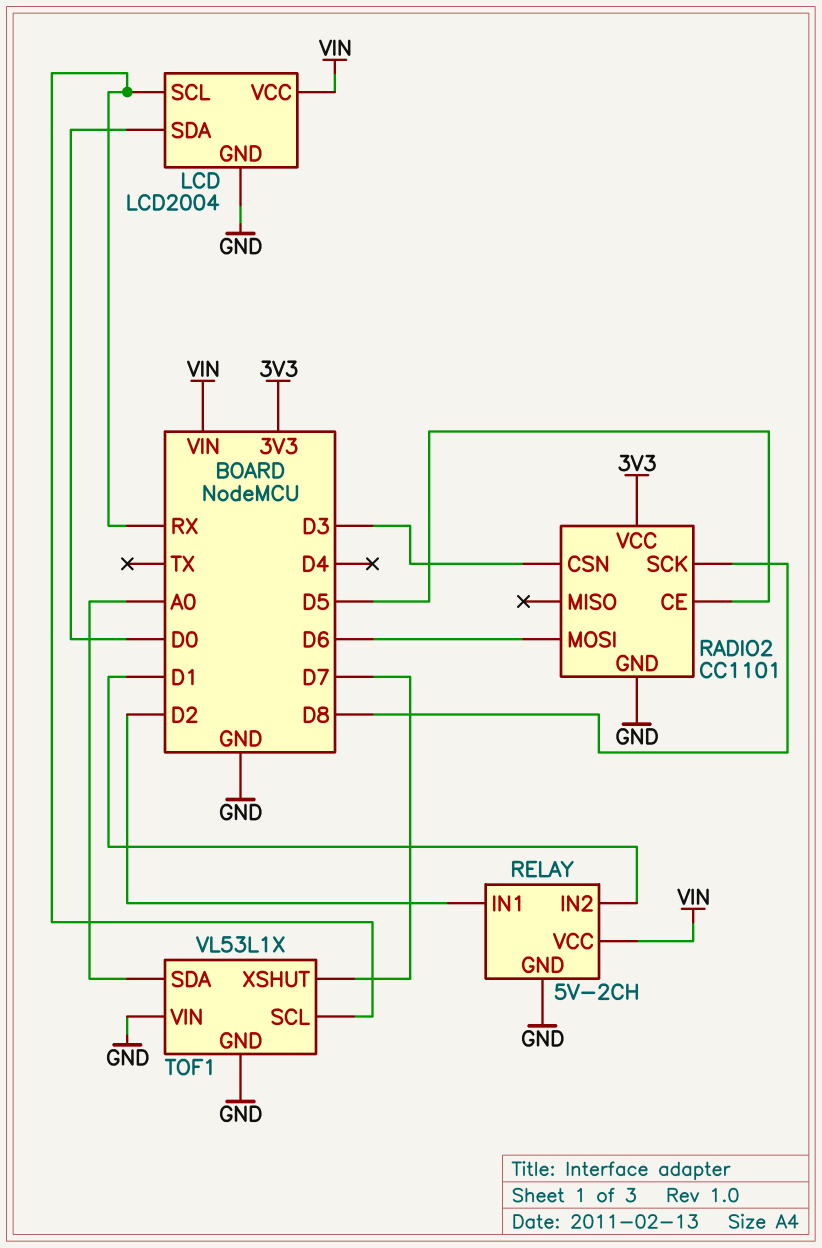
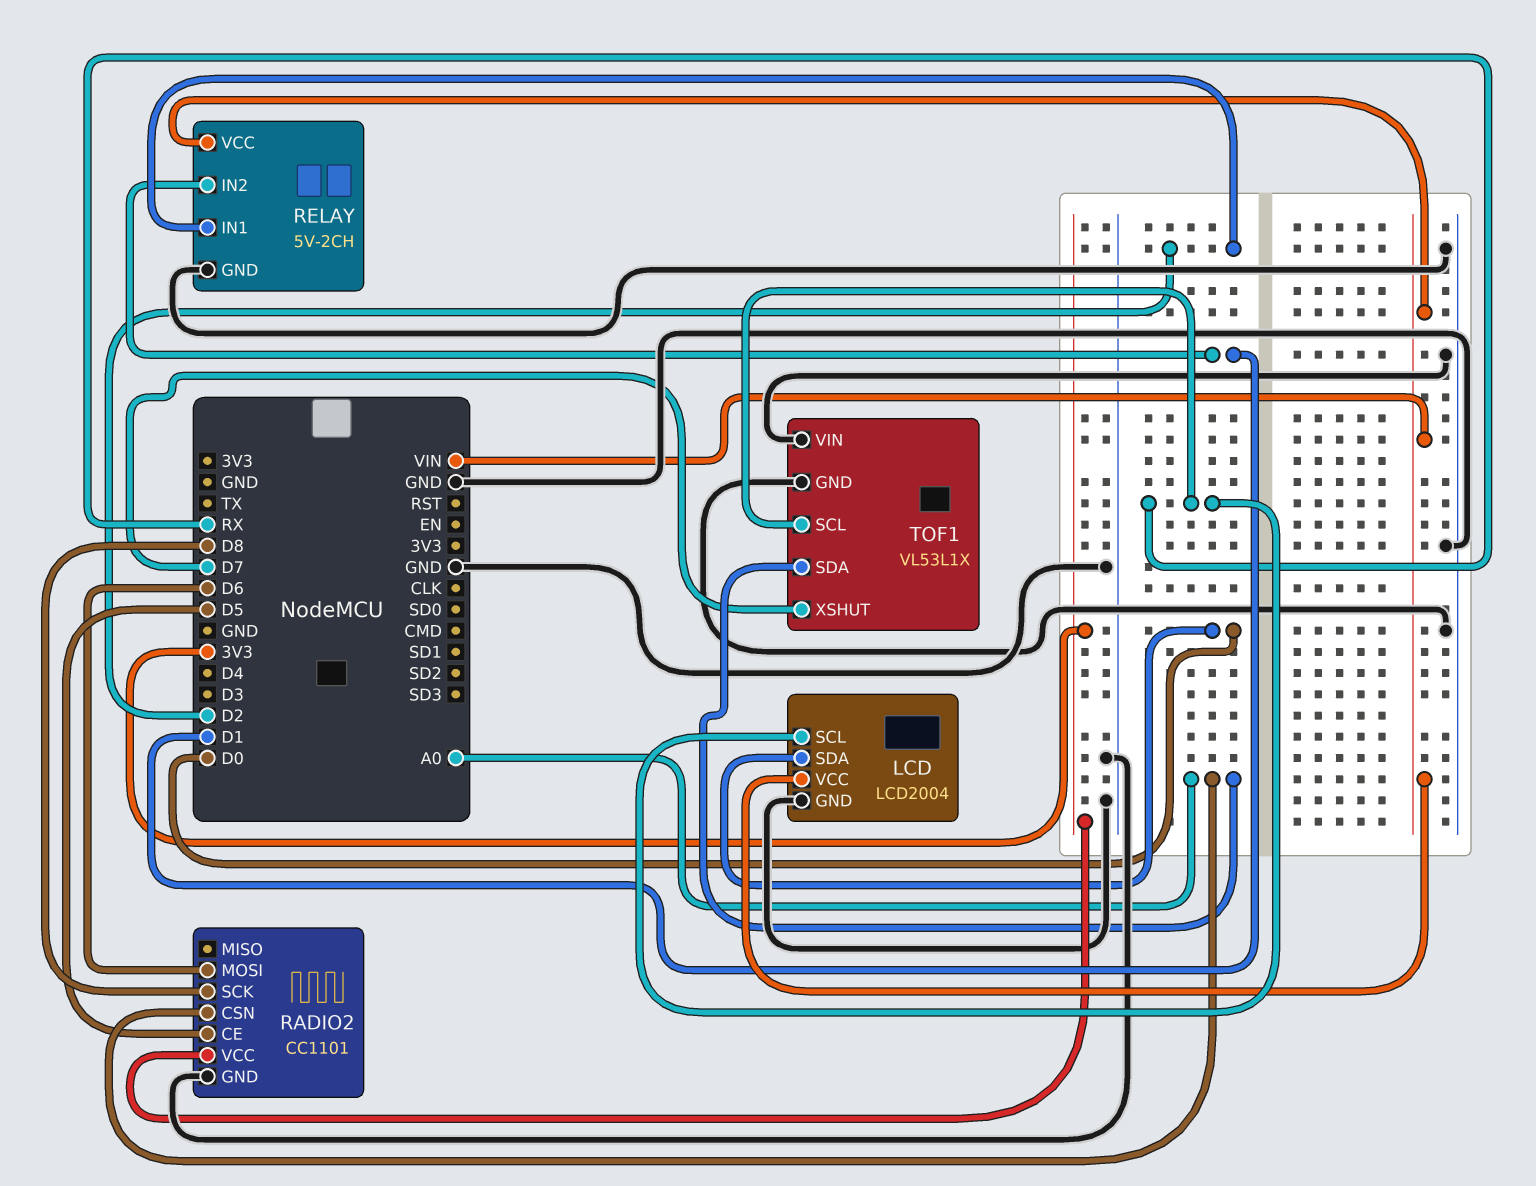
RADIO2 pin CSN: D3 -> A0

